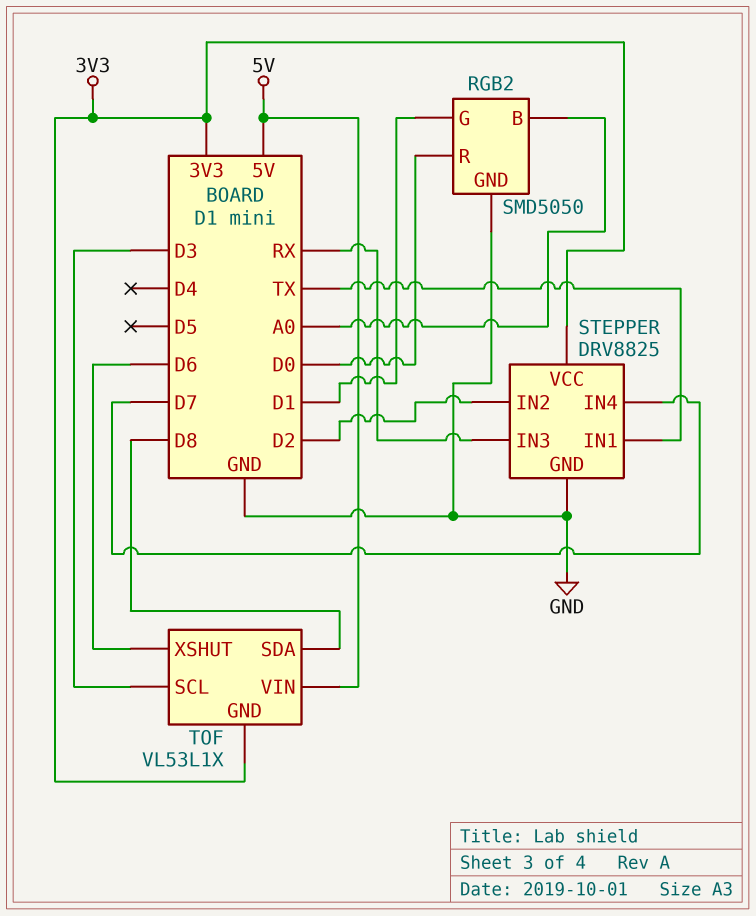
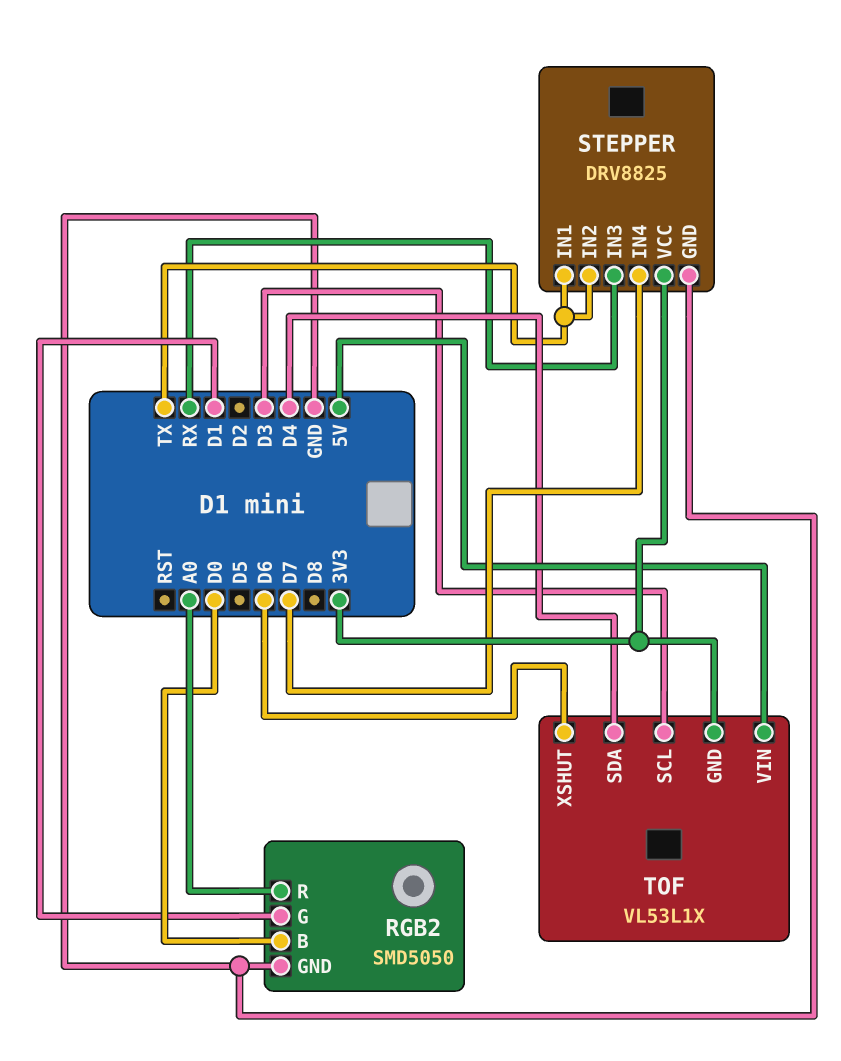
RGB2 pin B: A0 -> D0
RGB2 pin R: D0 -> A0
STEPPER pin IN2: D2 -> TX
TOF pin SDA: D8 -> D4

